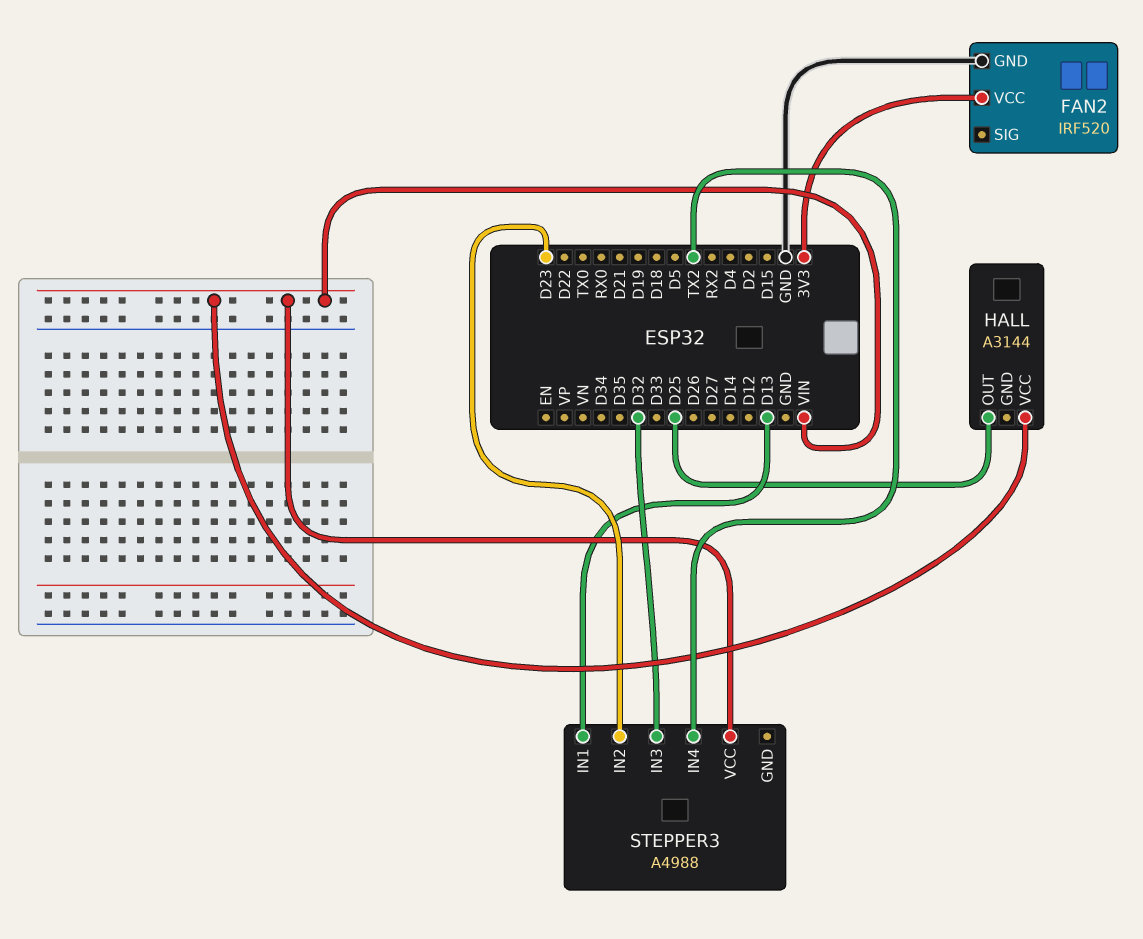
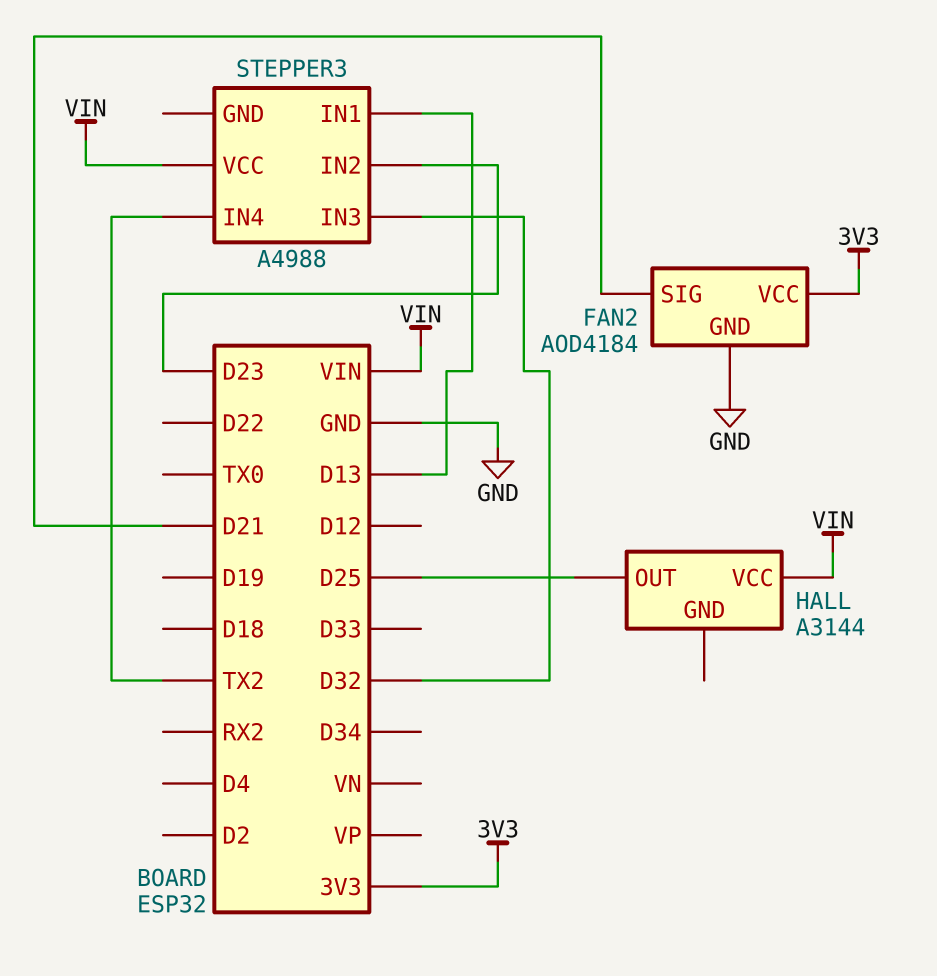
FAN2: IRF520 -> AOD4184
FAN2 pin SIG: none -> D21

